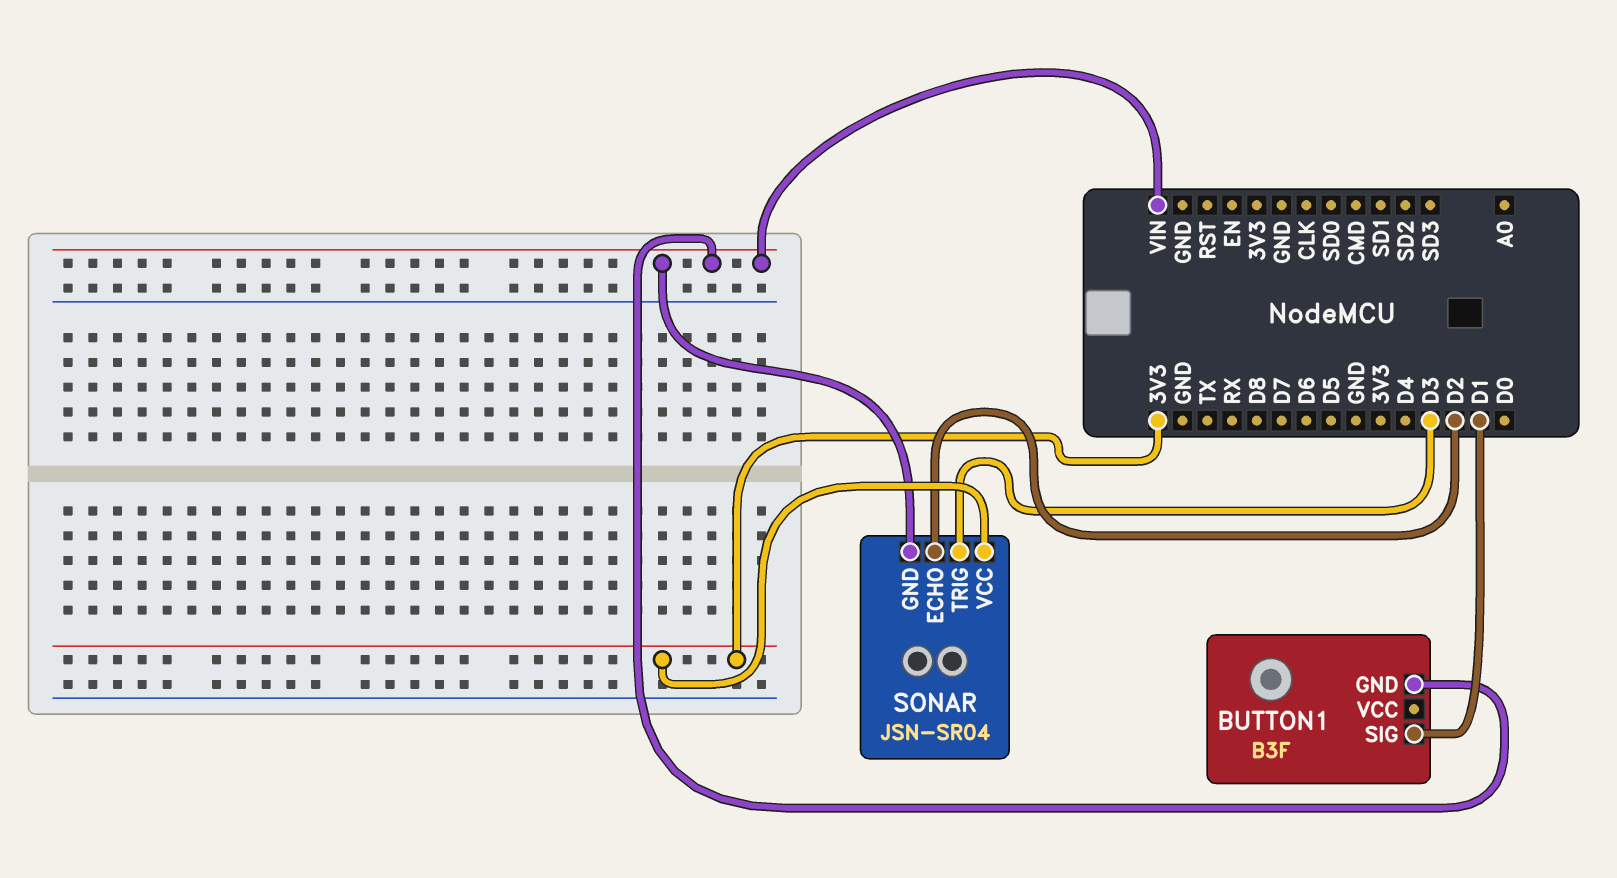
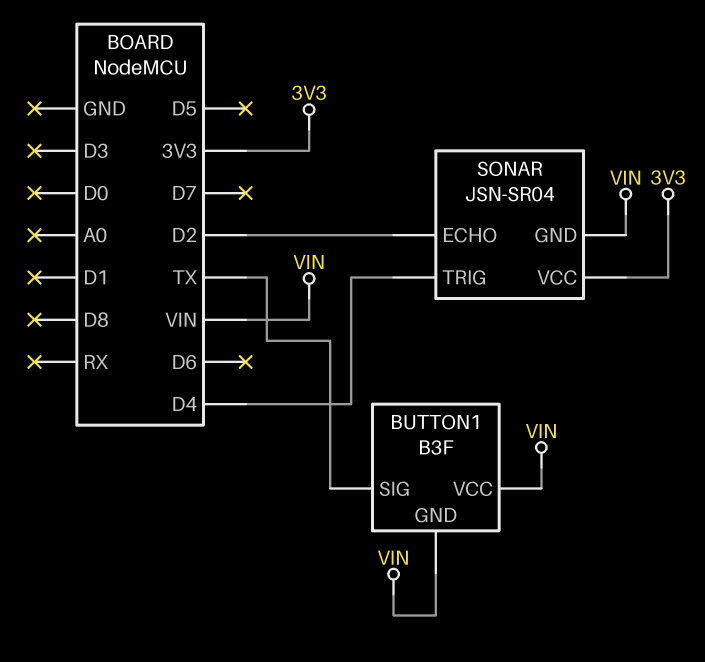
BUTTON1 pin SIG: D1 -> TX
BUTTON1 pin VCC: none -> VIN
SONAR pin TRIG: D3 -> D4

